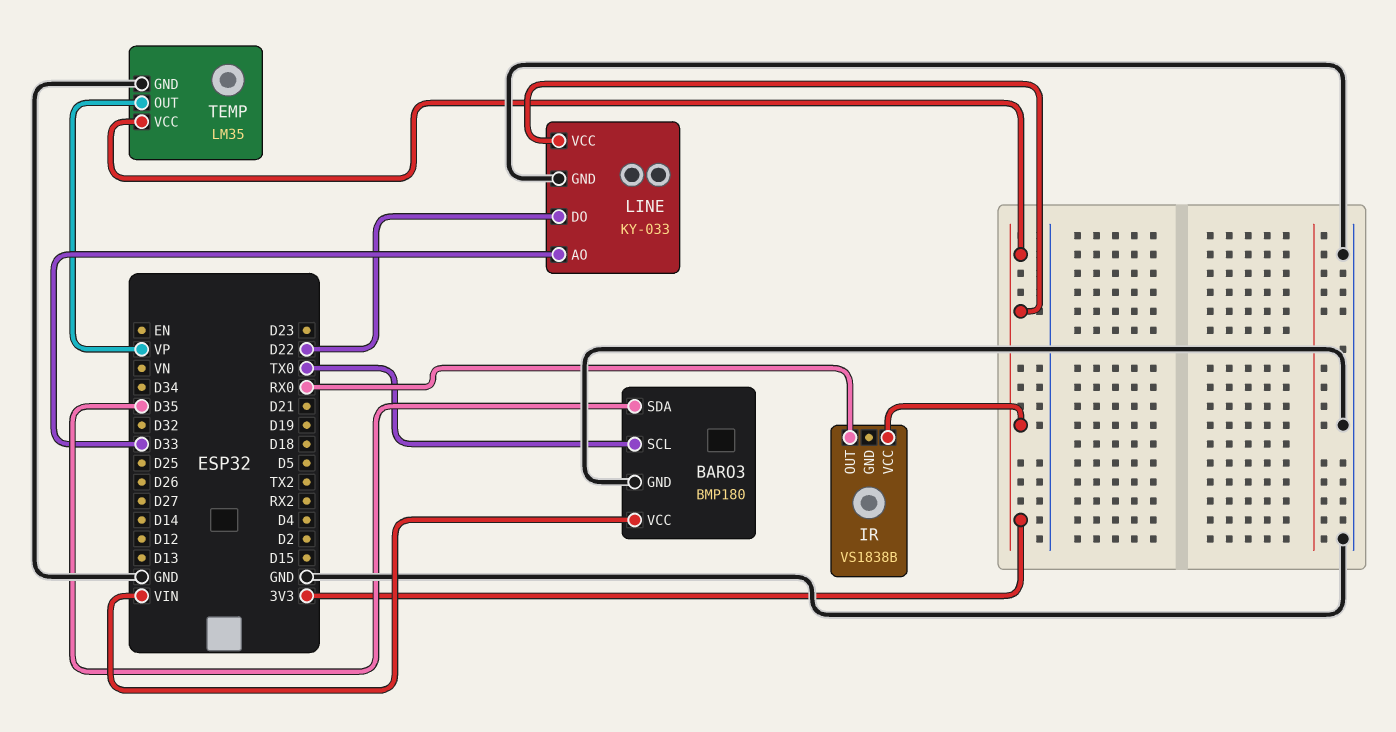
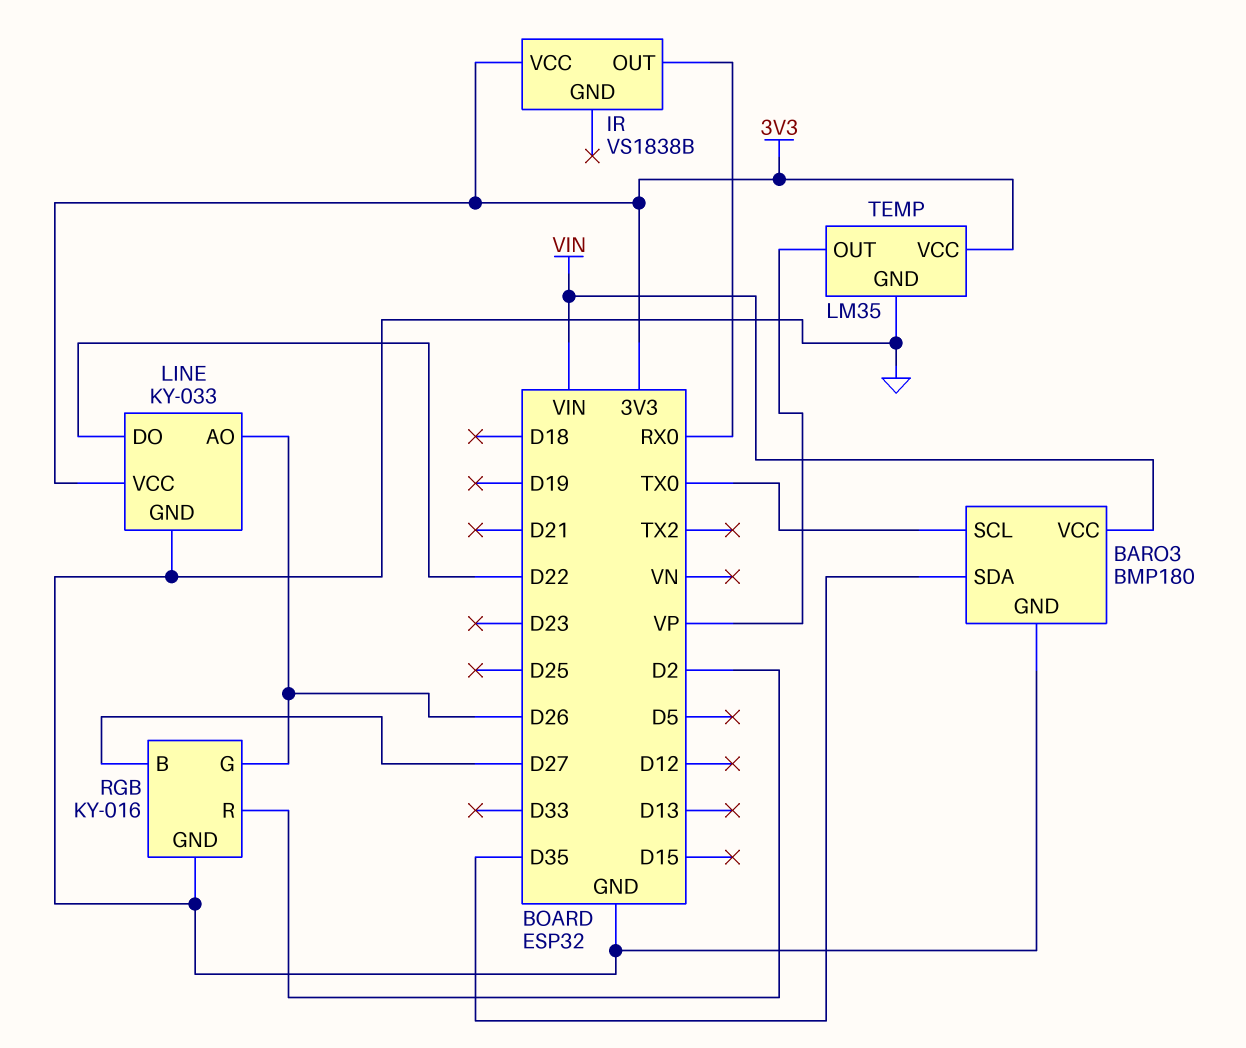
LINE pin AO: D33 -> D26
RGB: none -> KY-016
RGB pin B: none -> D27
RGB pin G: none -> D26
RGB pin GND: none -> GND
RGB pin R: none -> D2

